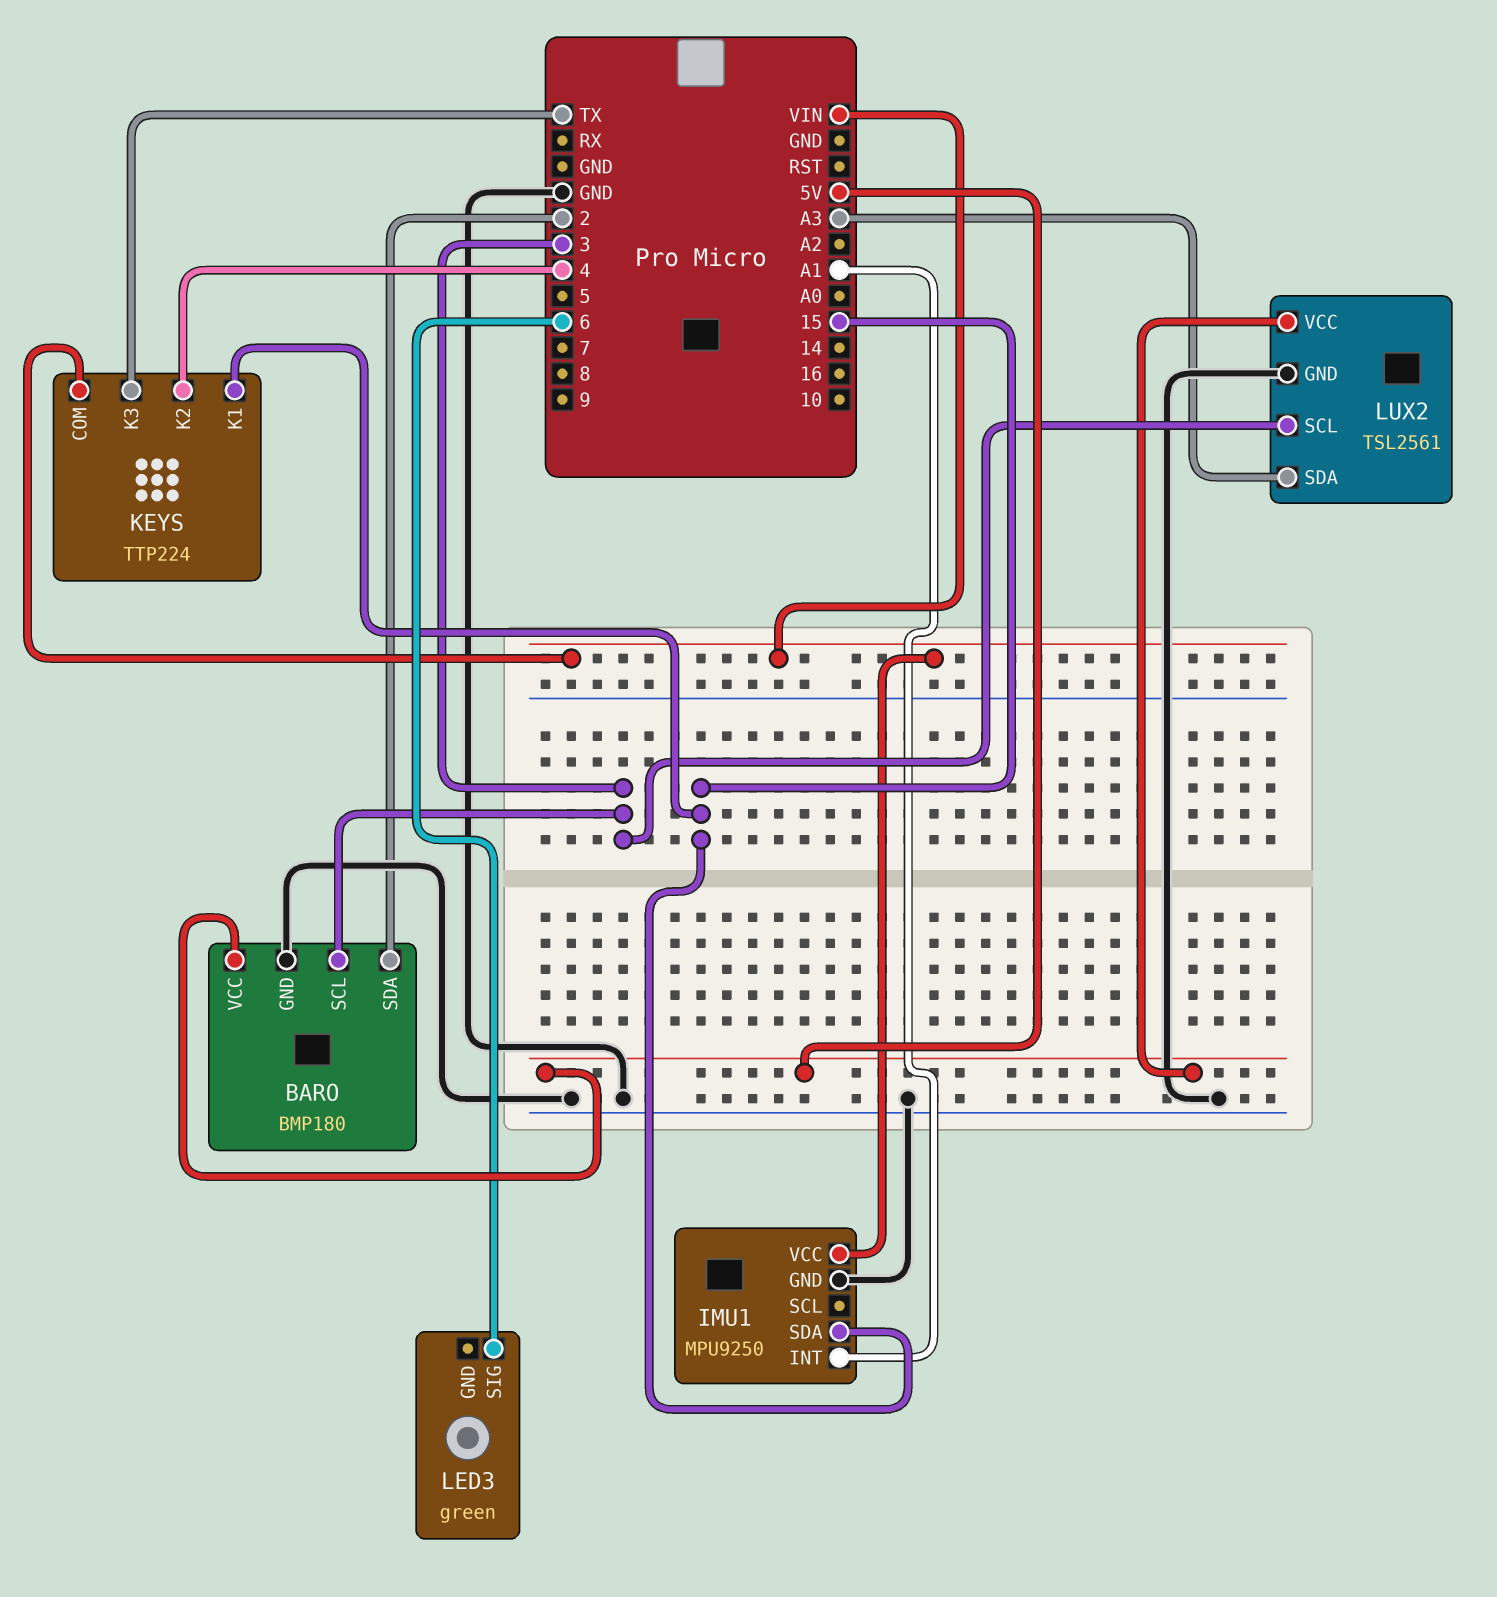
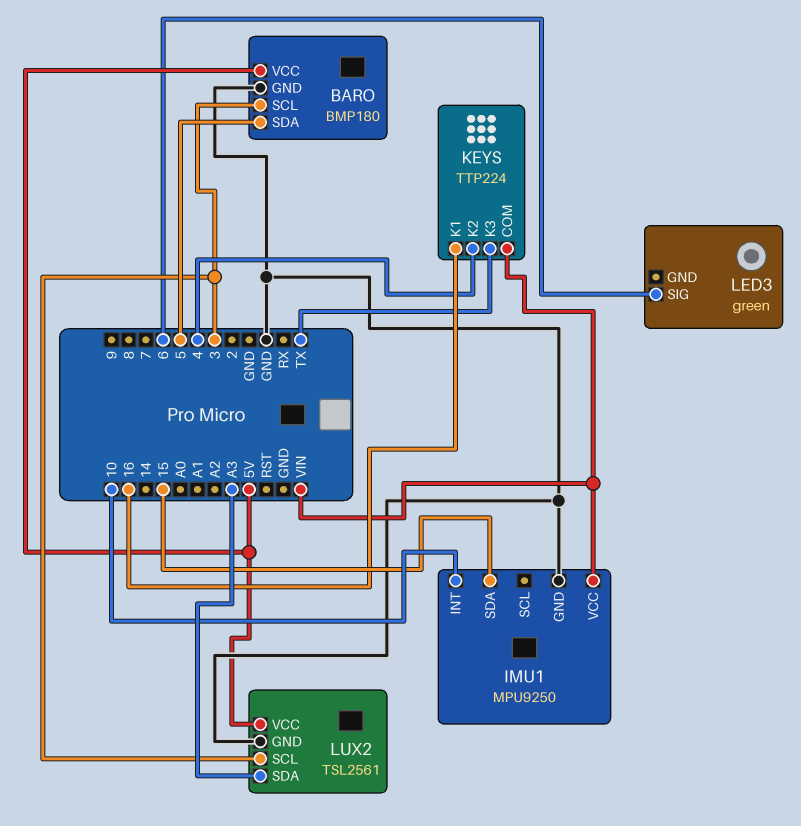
BARO pin SDA: 2 -> 5
IMU1 pin INT: A1 -> 10
KEYS pin K1: 15 -> 16

